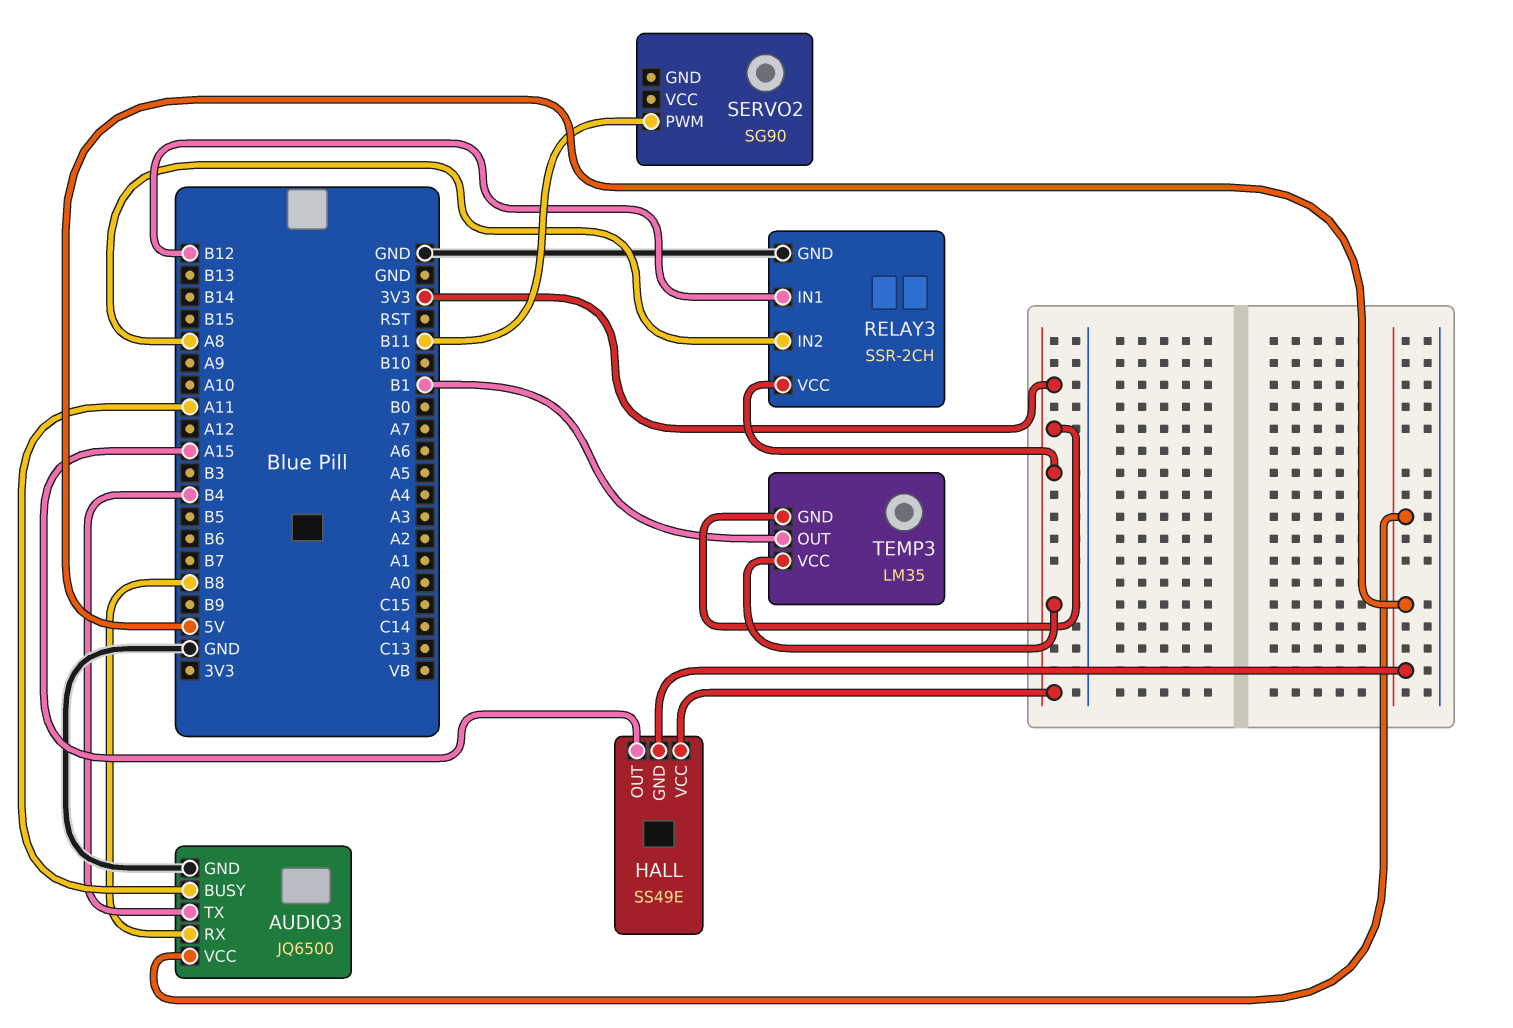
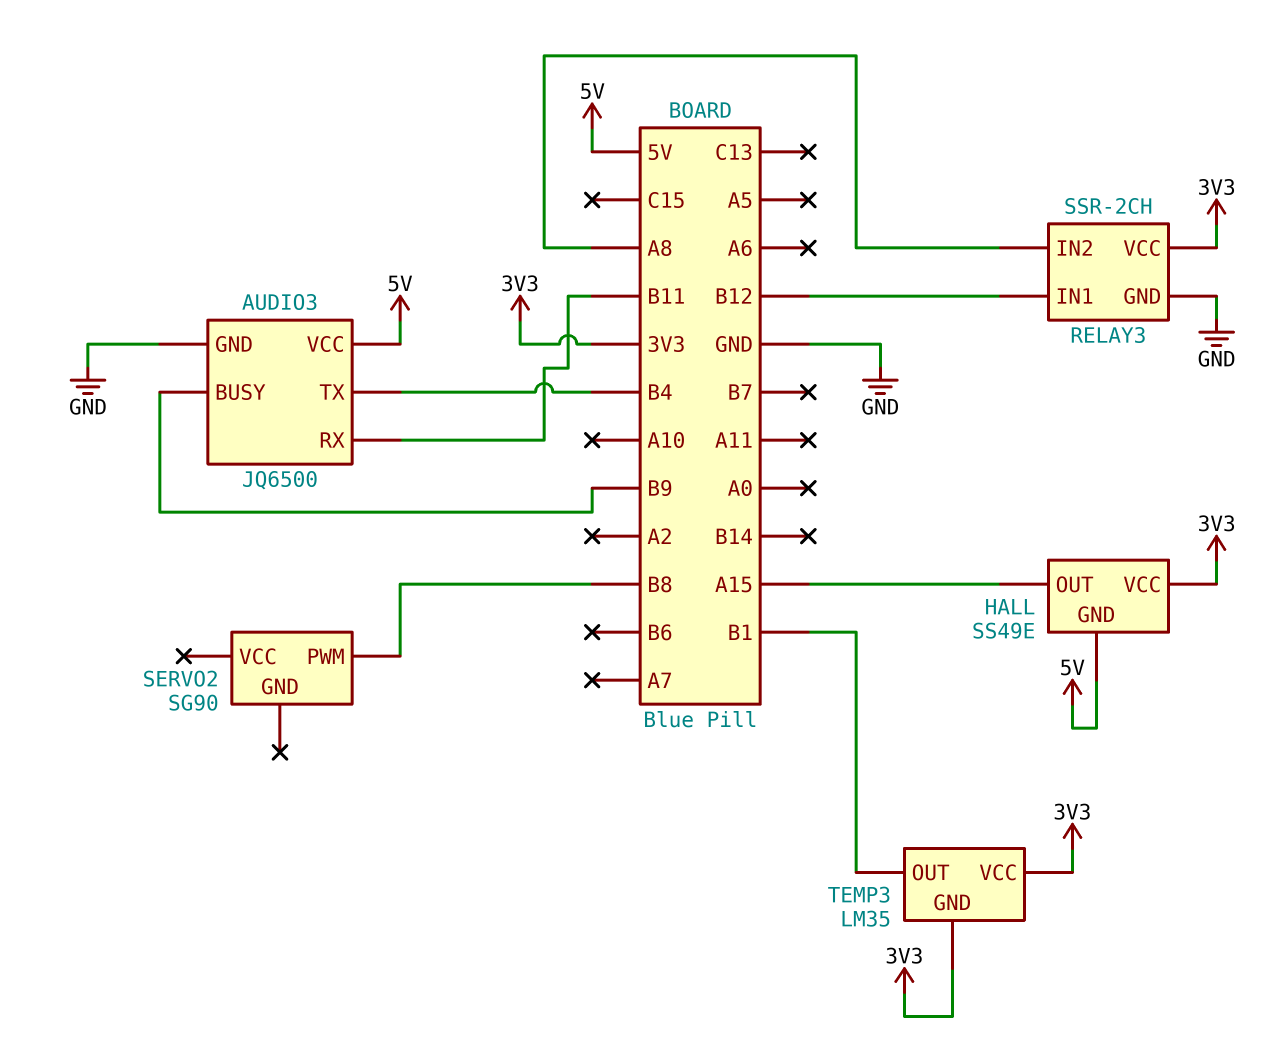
AUDIO3 pin BUSY: A11 -> B9
AUDIO3 pin RX: B8 -> B11
SERVO2 pin PWM: B11 -> B8

